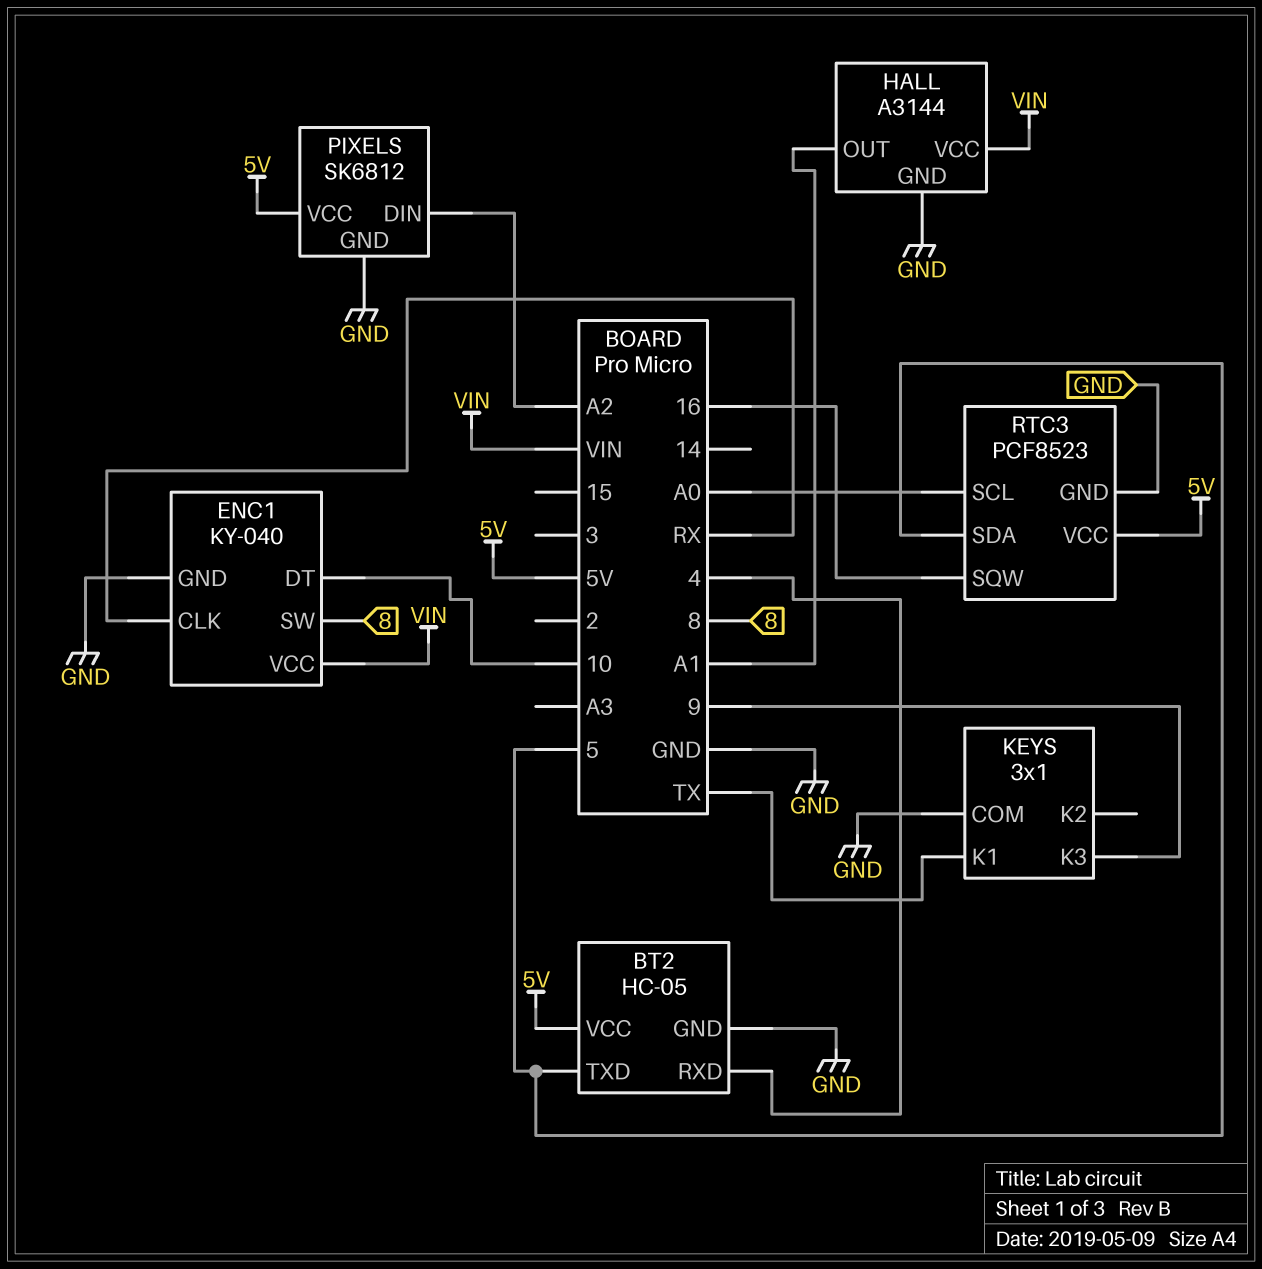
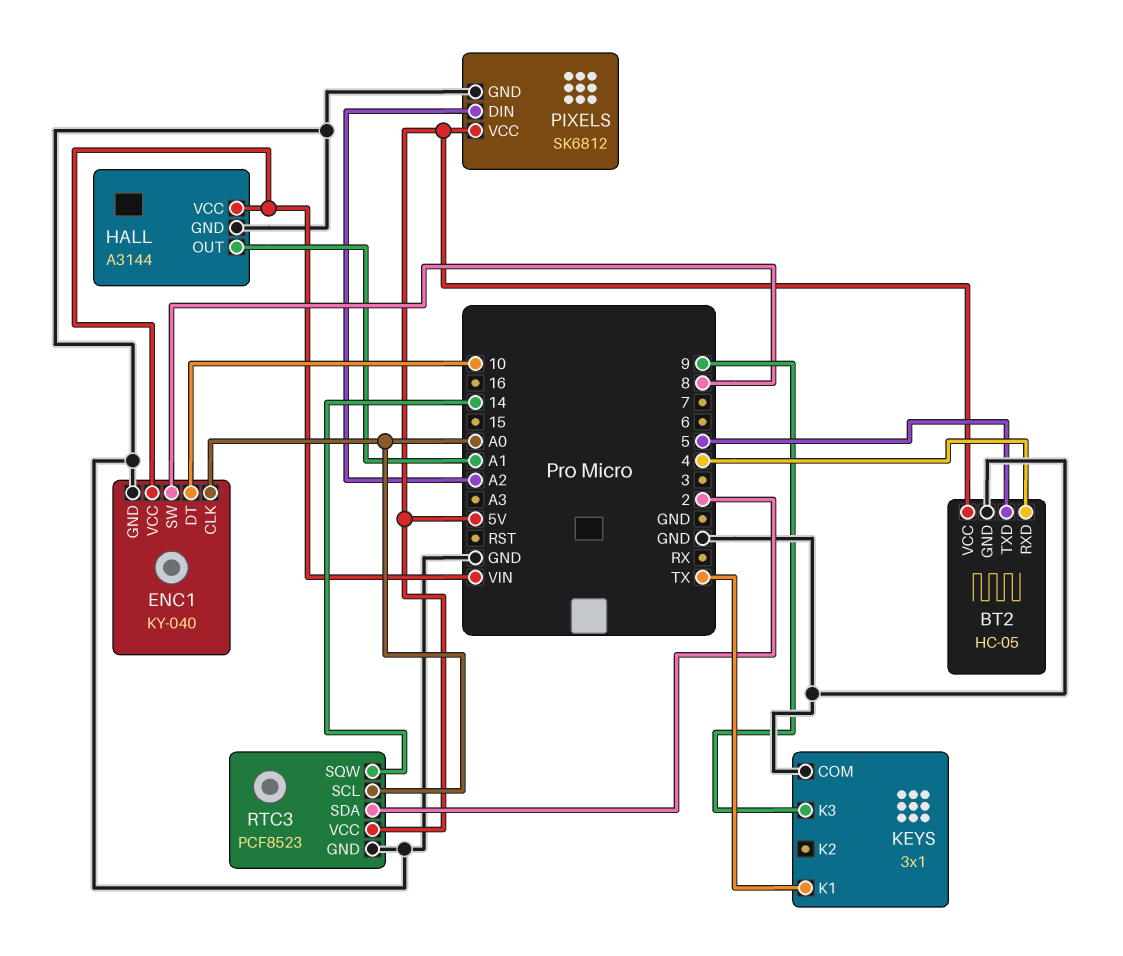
ENC1 pin CLK: RX -> A0
RTC3 pin SDA: 5 -> 2
RTC3 pin SQW: 16 -> 14

